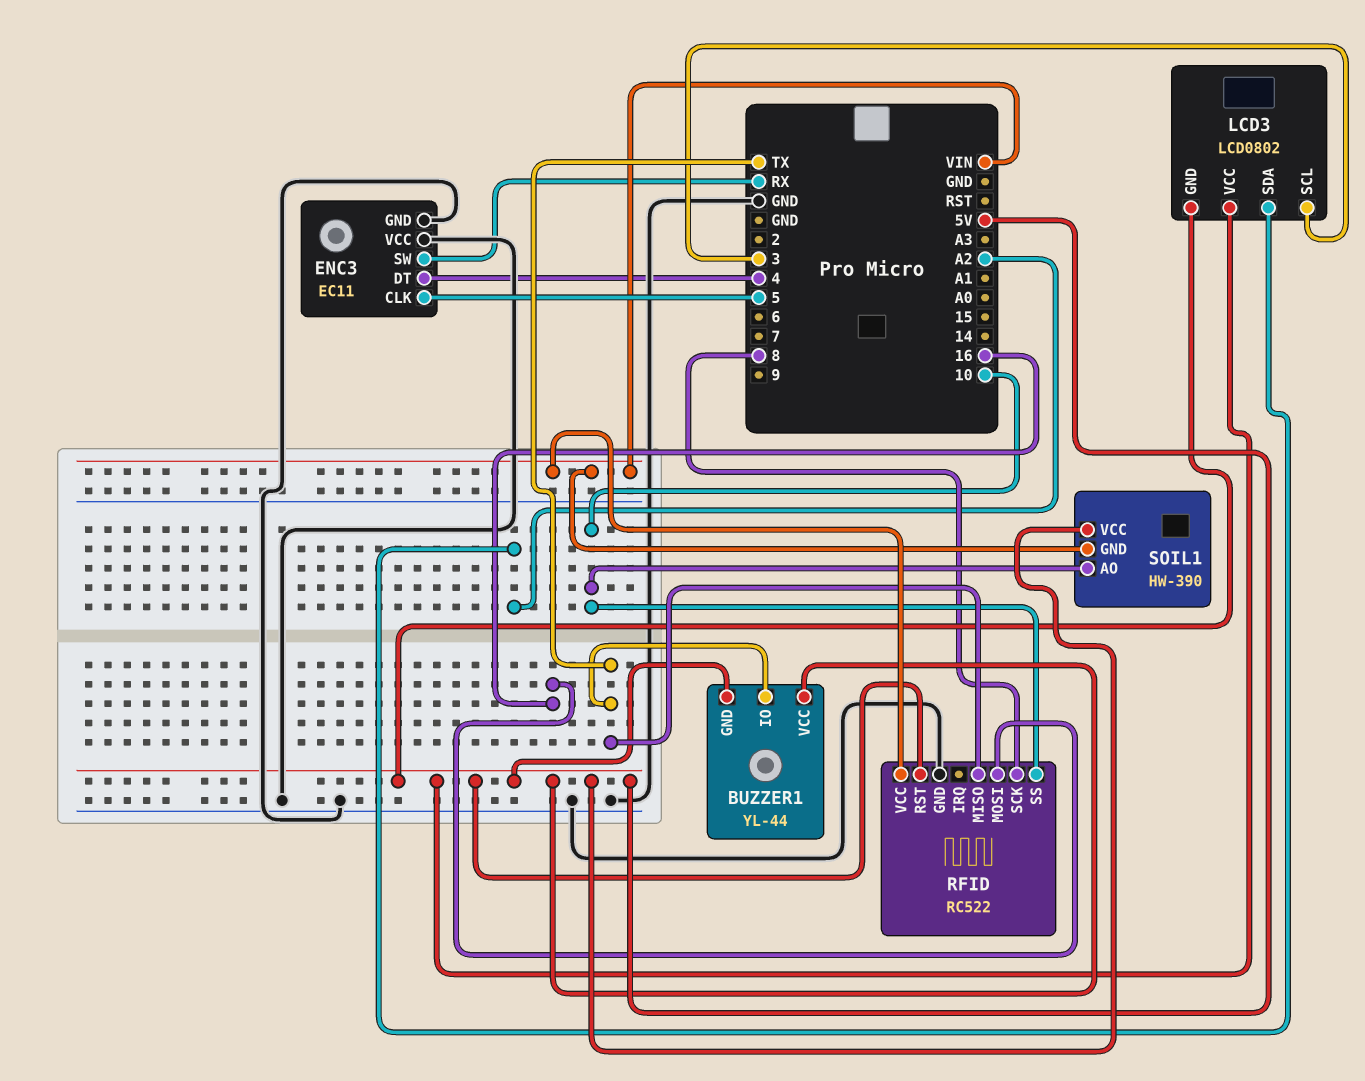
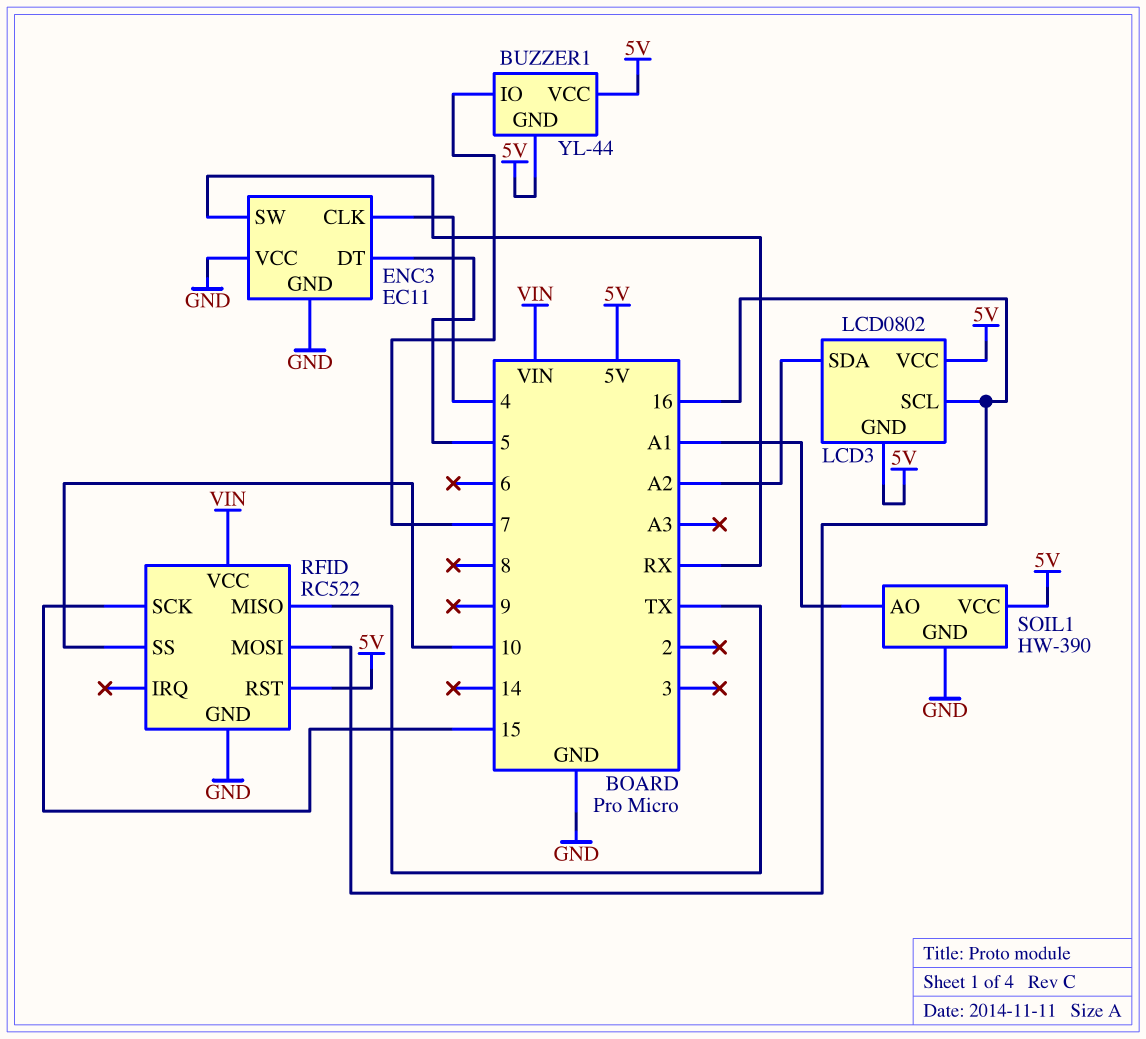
BUZZER1 pin IO: TX -> 7
ENC3 pin CLK: 5 -> 4
ENC3 pin DT: 4 -> 5
LCD3 pin SCL: 3 -> 16
RFID pin SCK: 8 -> 15
SOIL1 pin AO: 10 -> A1
SOIL1 pin GND: VIN -> GND

